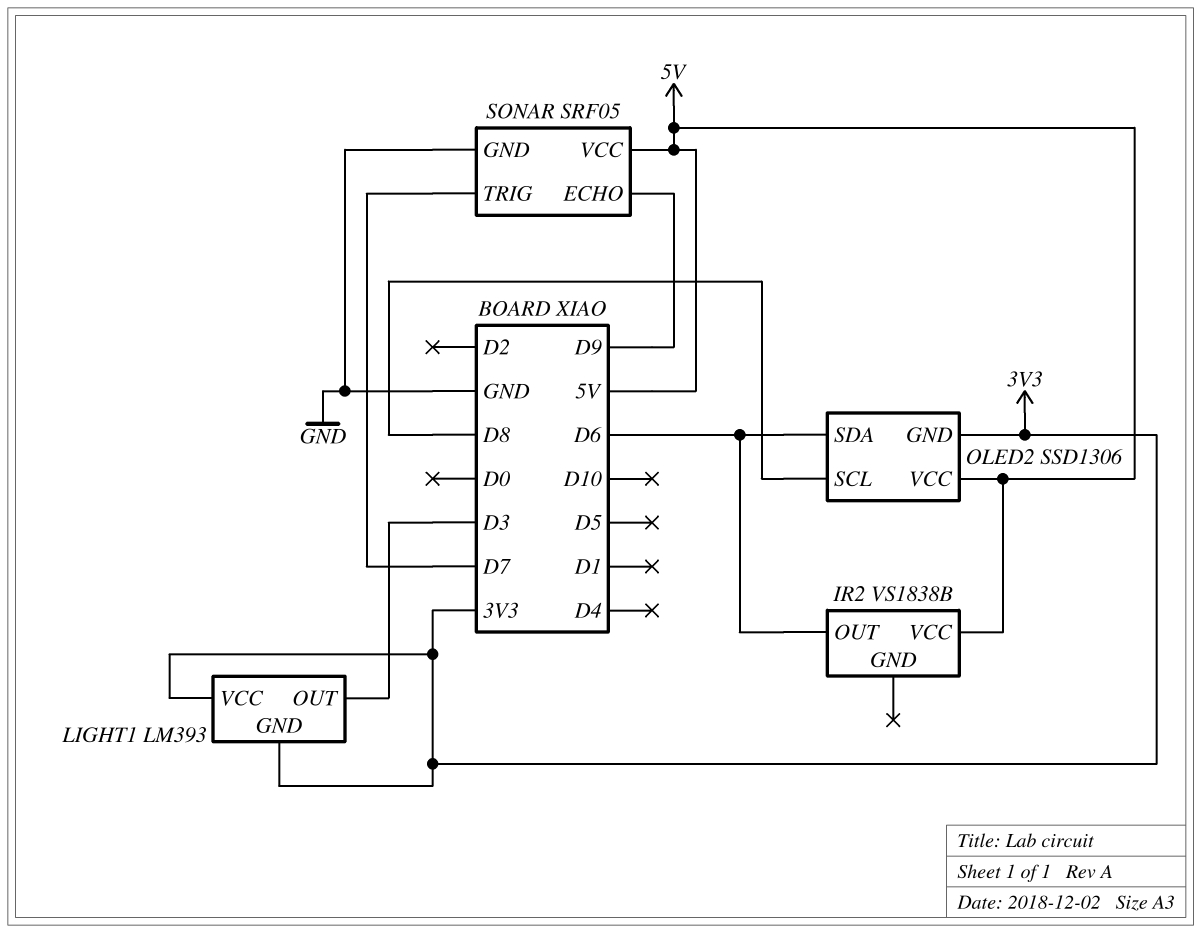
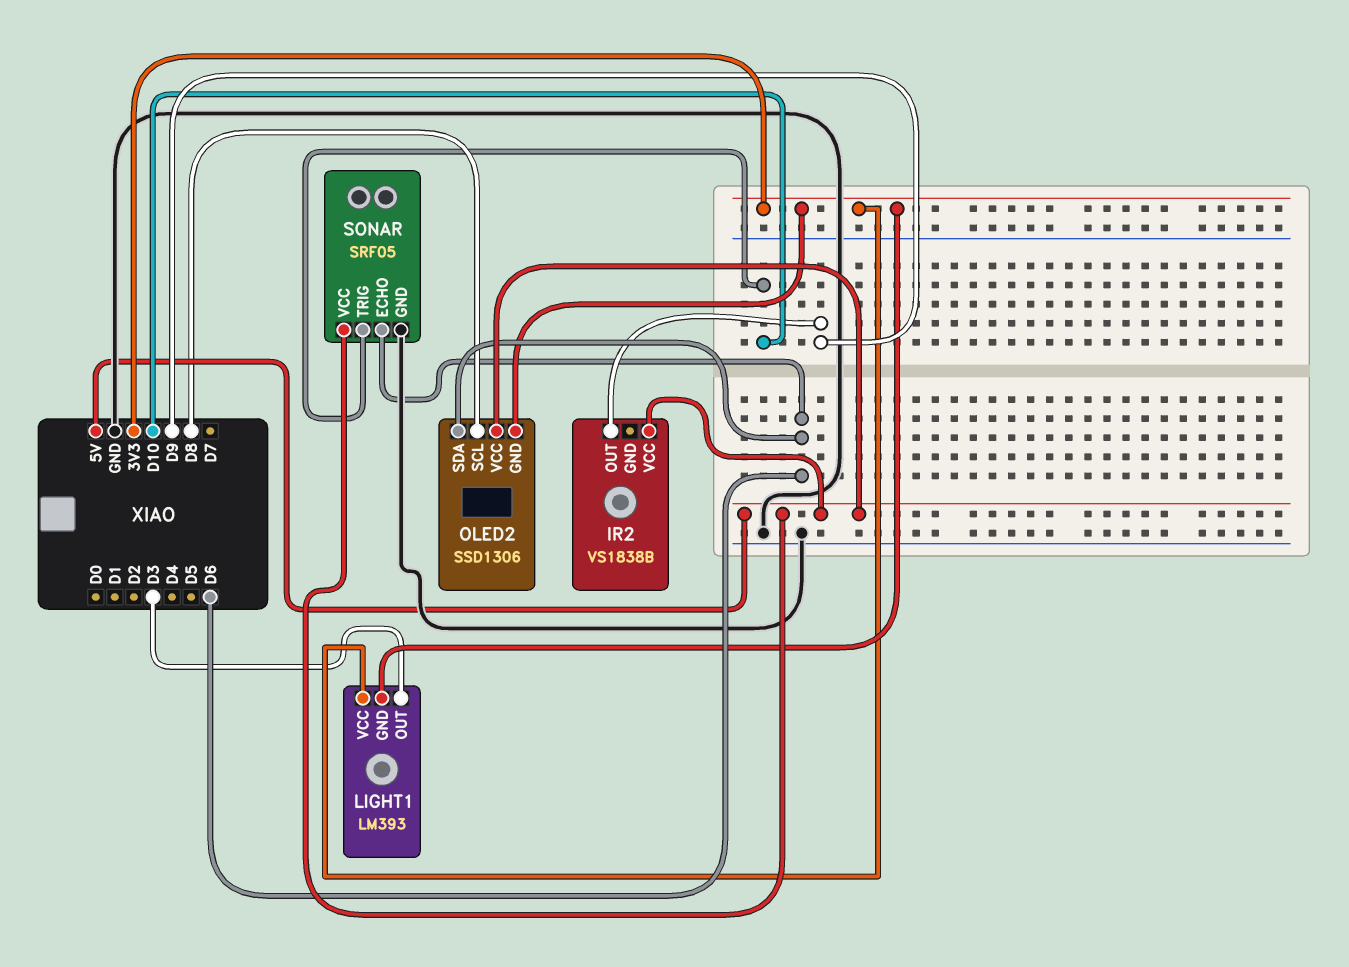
IR2 pin OUT: D6 -> D9
SONAR pin ECHO: D9 -> D6
SONAR pin TRIG: D7 -> D10

